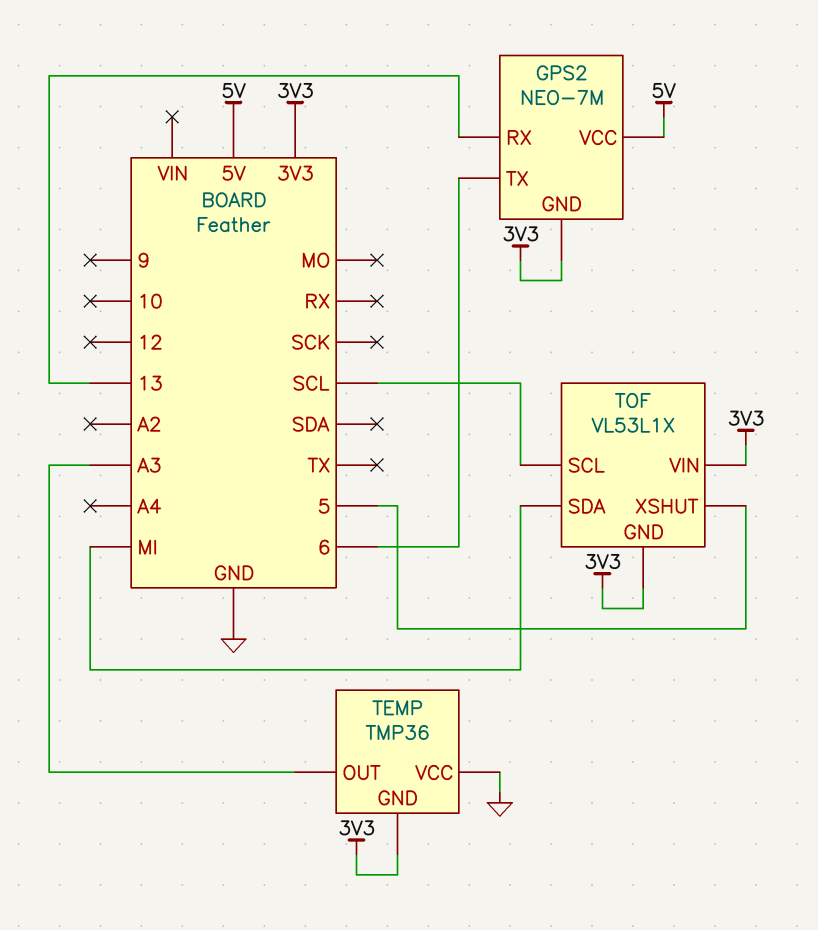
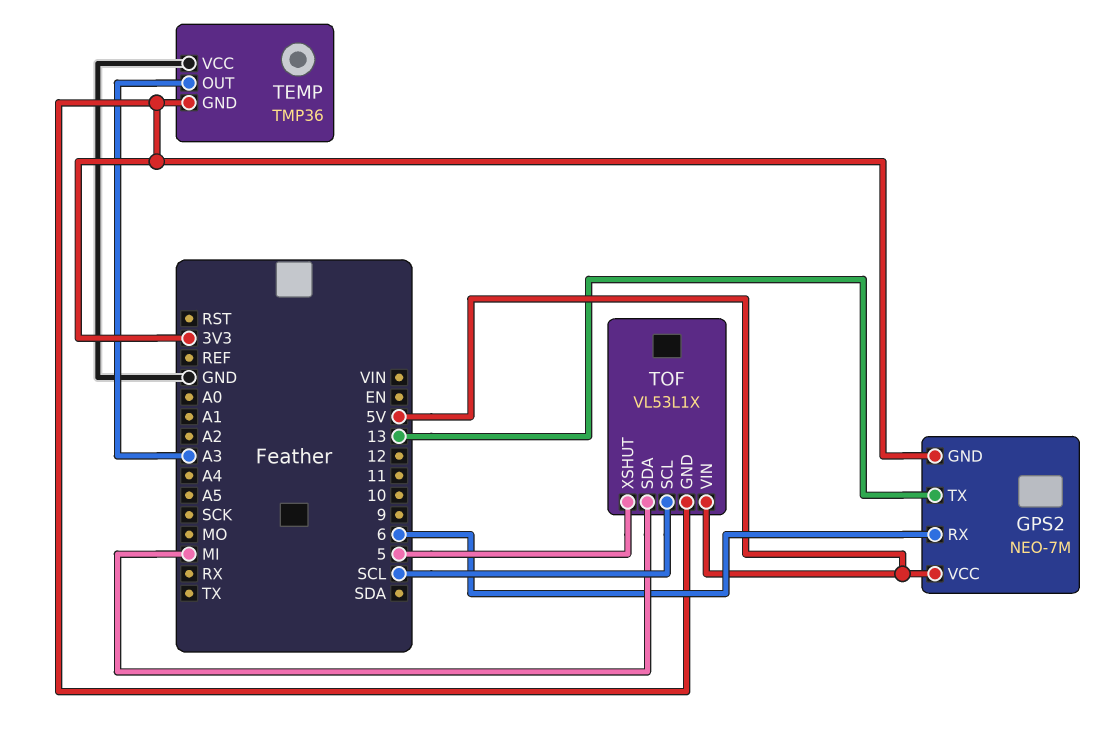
GPS2 pin RX: 13 -> 6
GPS2 pin TX: 6 -> 13
TOF pin VIN: 3V3 -> 5V

